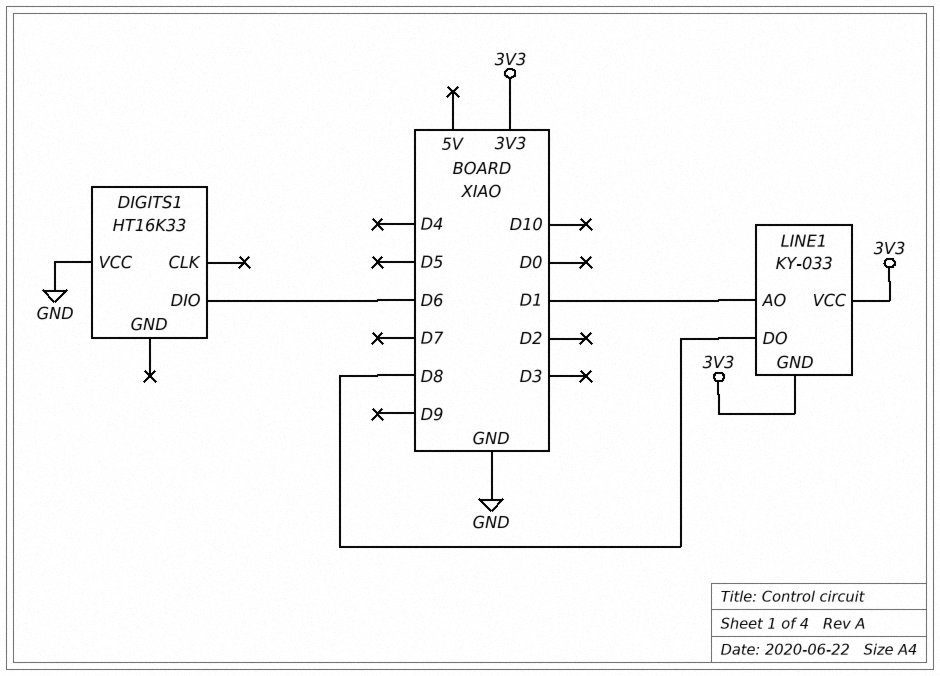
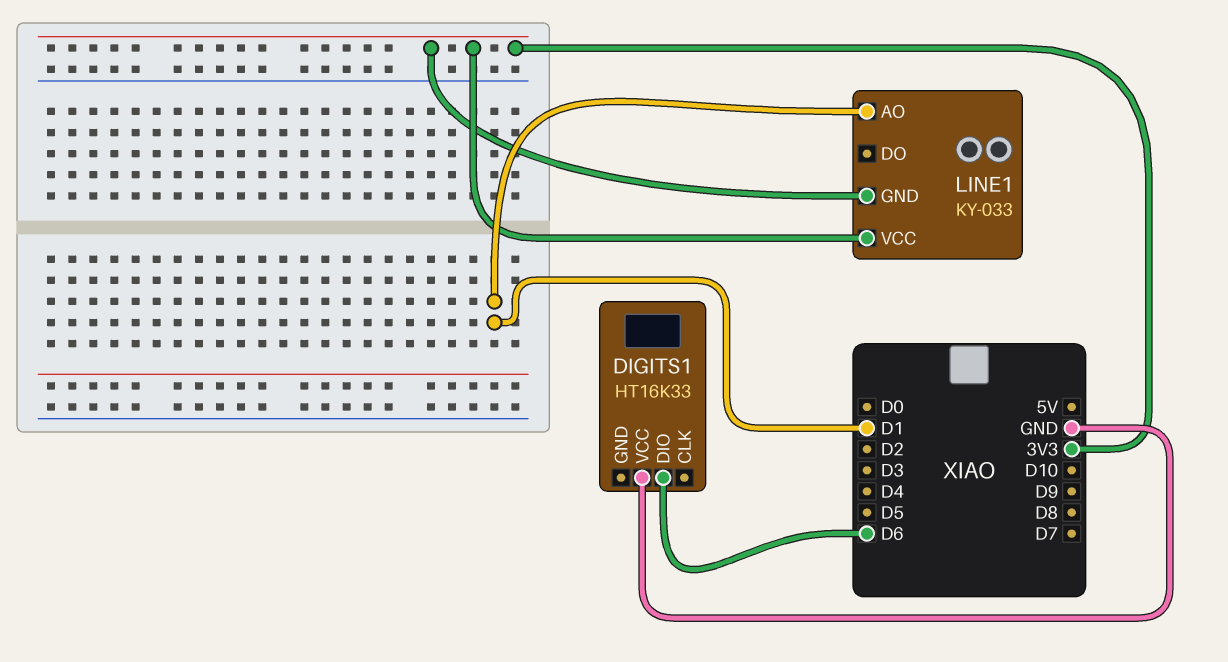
LINE1 pin DO: D8 -> none

